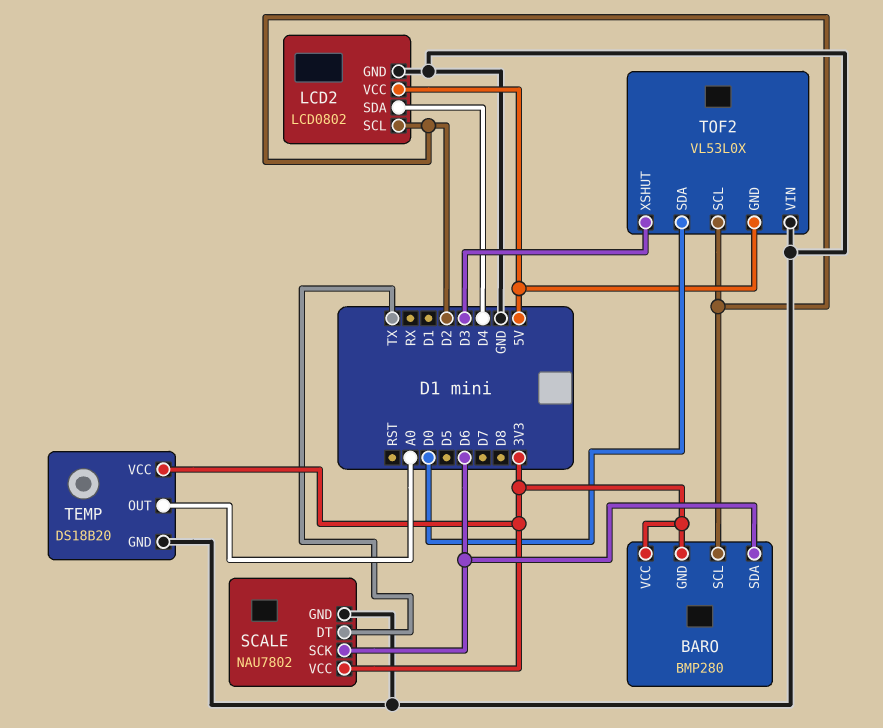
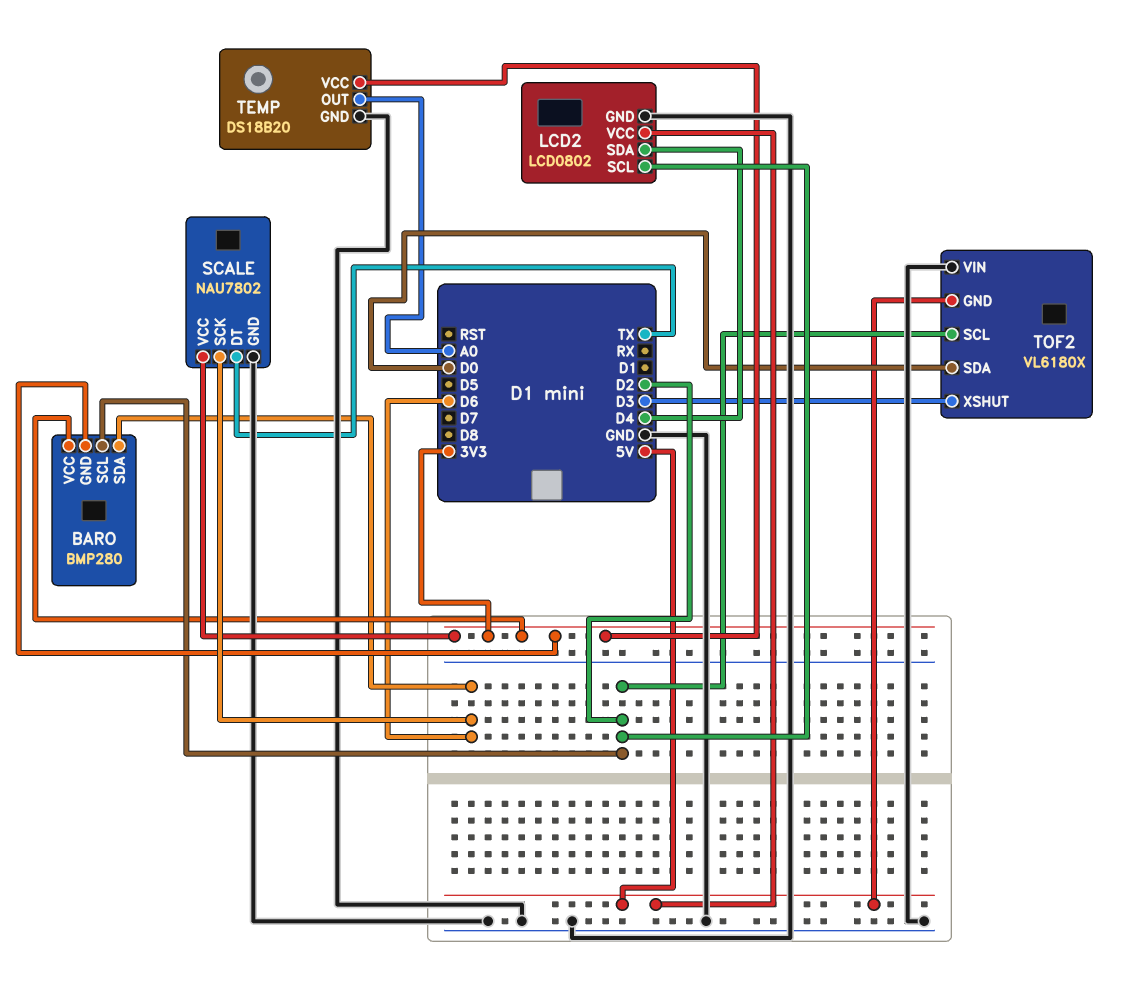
TOF2: VL53L0X -> VL6180X

